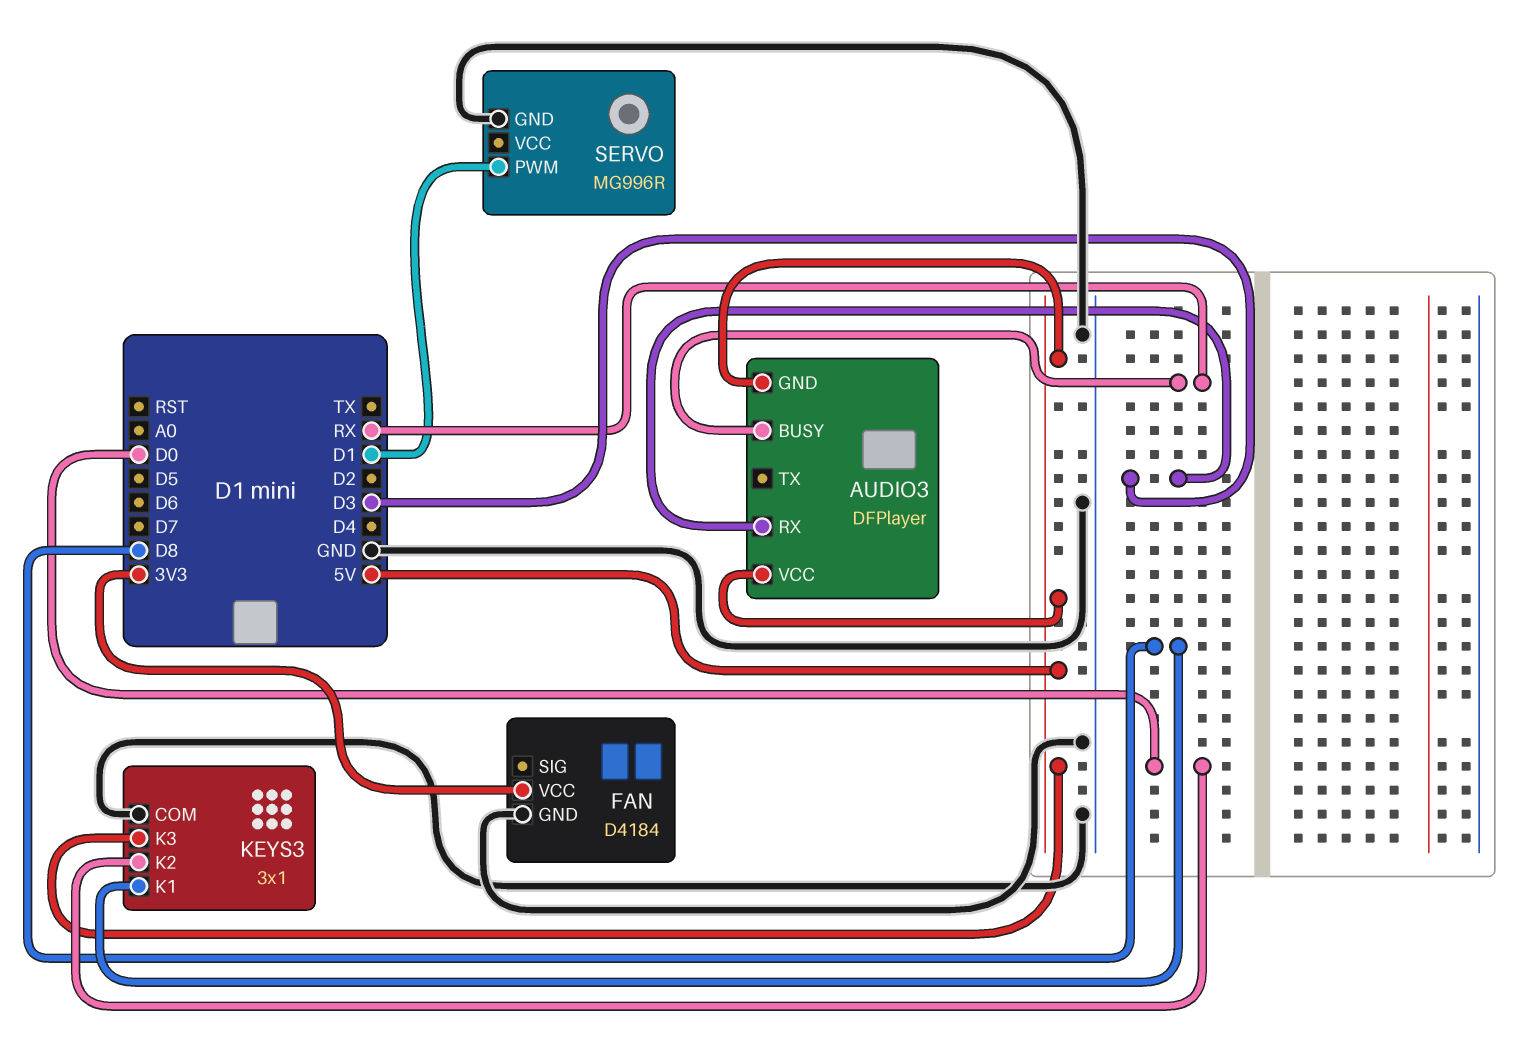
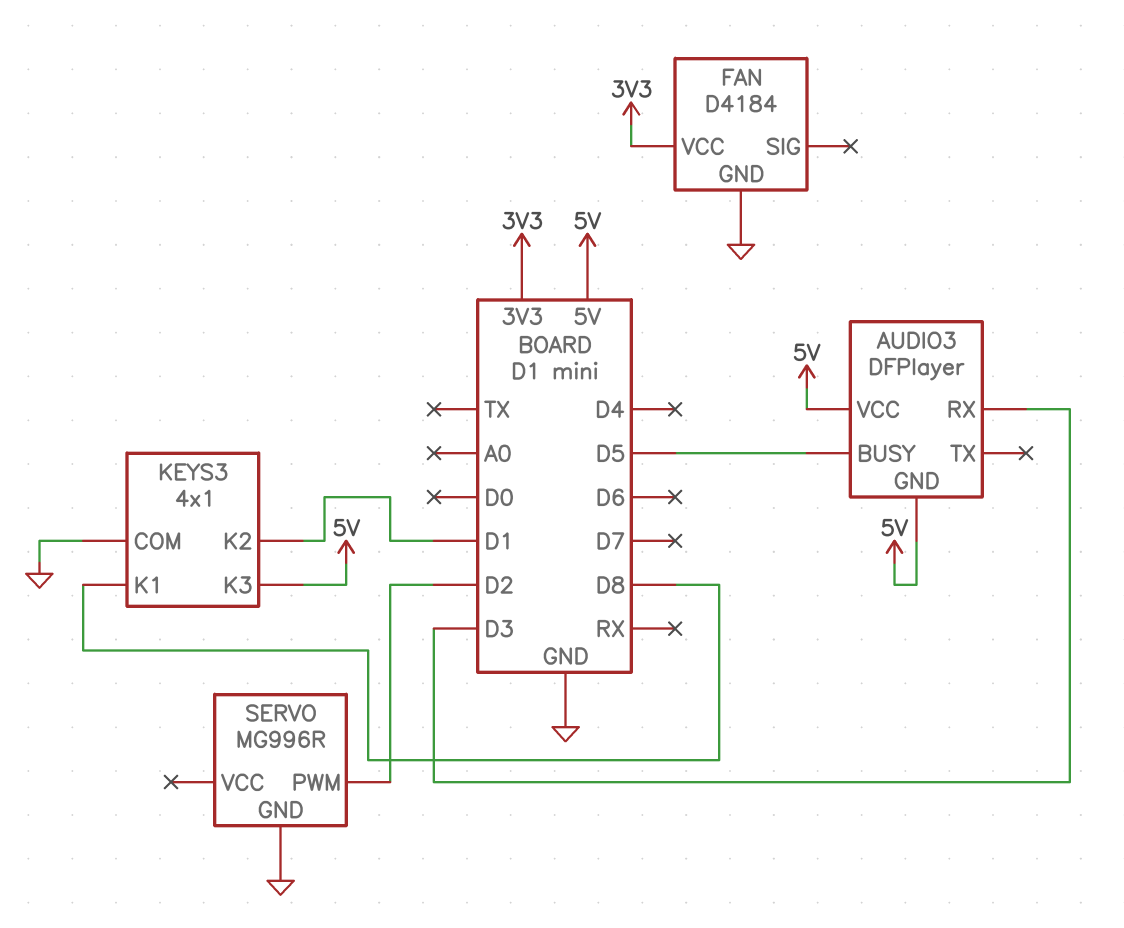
AUDIO3 pin BUSY: RX -> D5
KEYS3: 3x1 -> 4x1
KEYS3 pin K2: D0 -> D1
SERVO pin PWM: D1 -> D2

